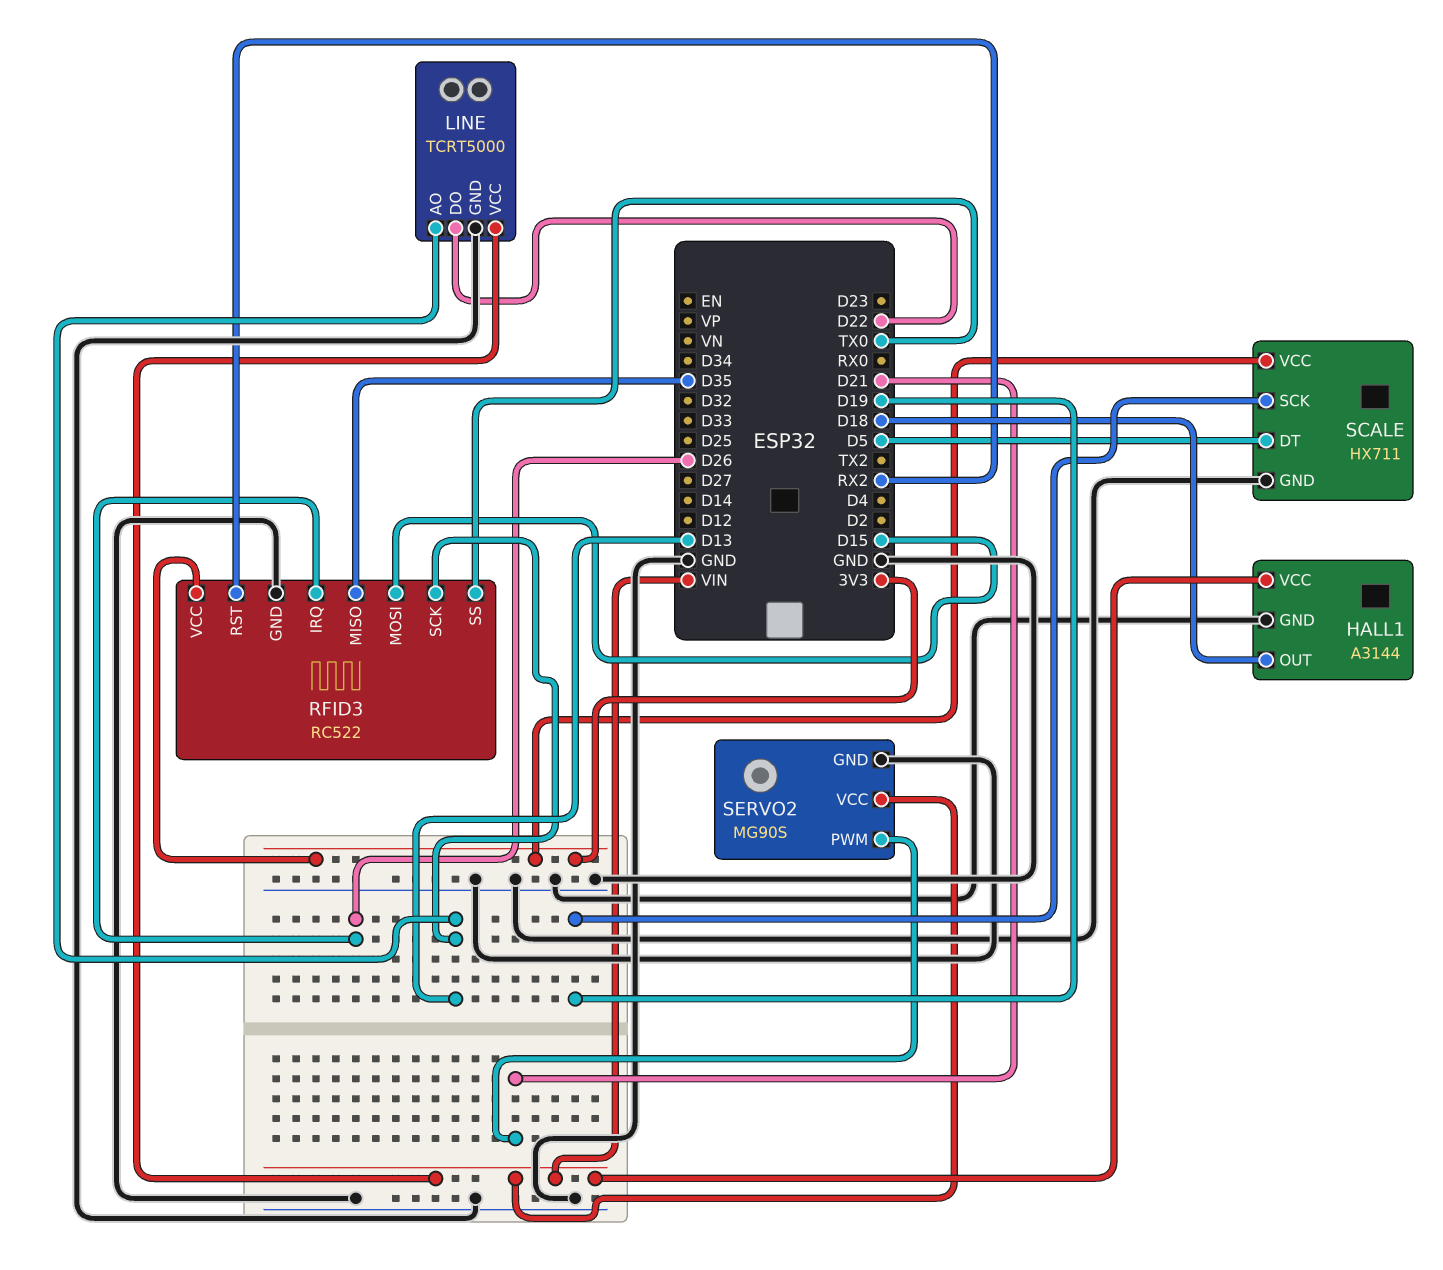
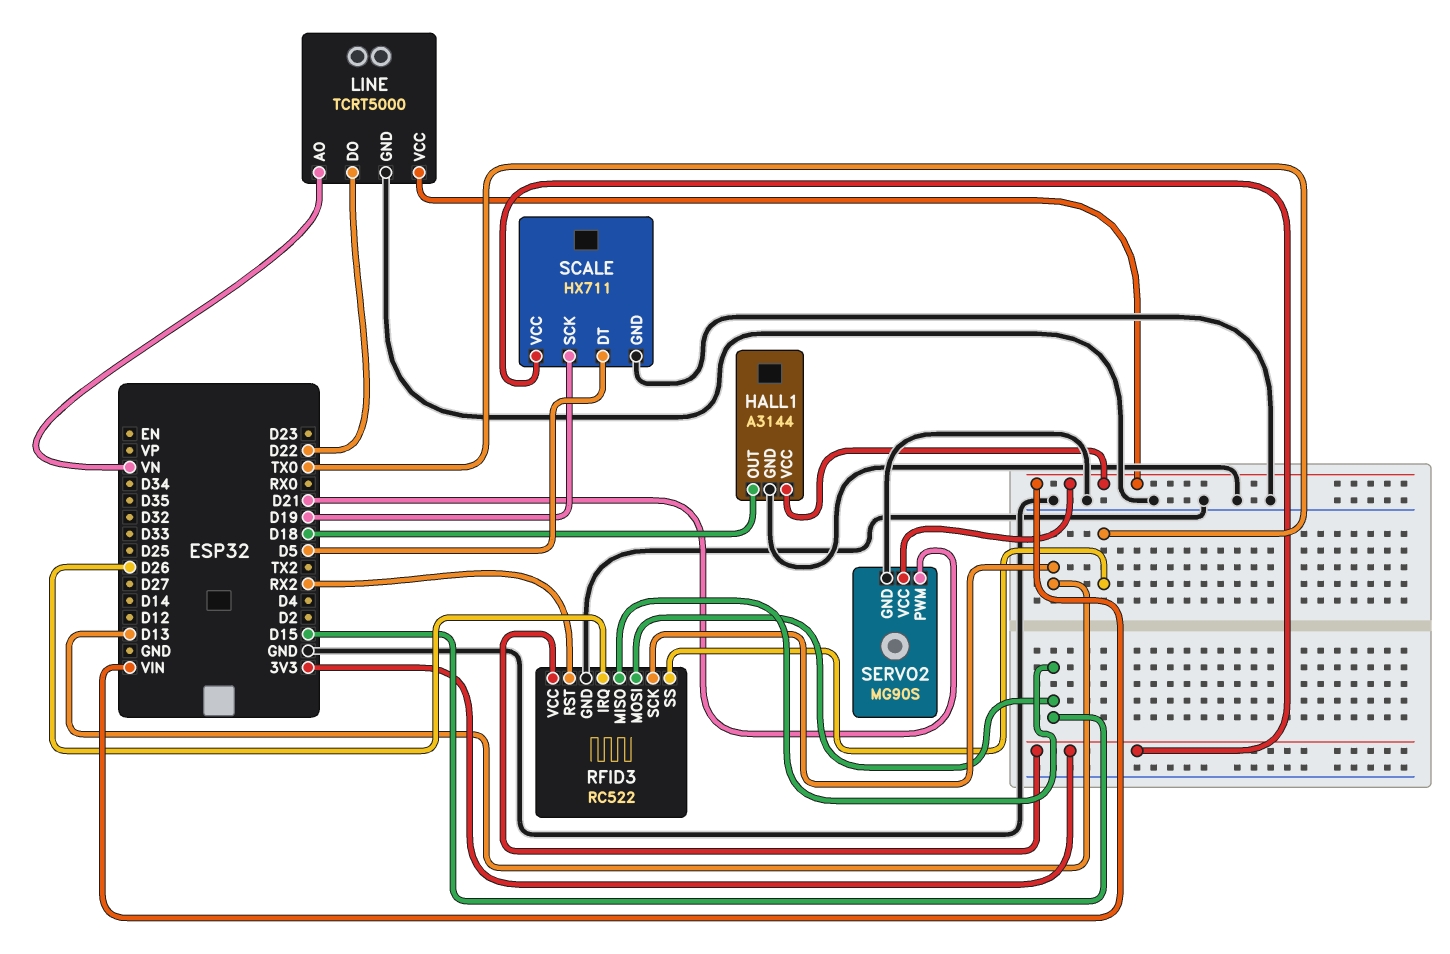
LINE pin AO: D13 -> VN
RFID3 pin MISO: D35 -> D15

